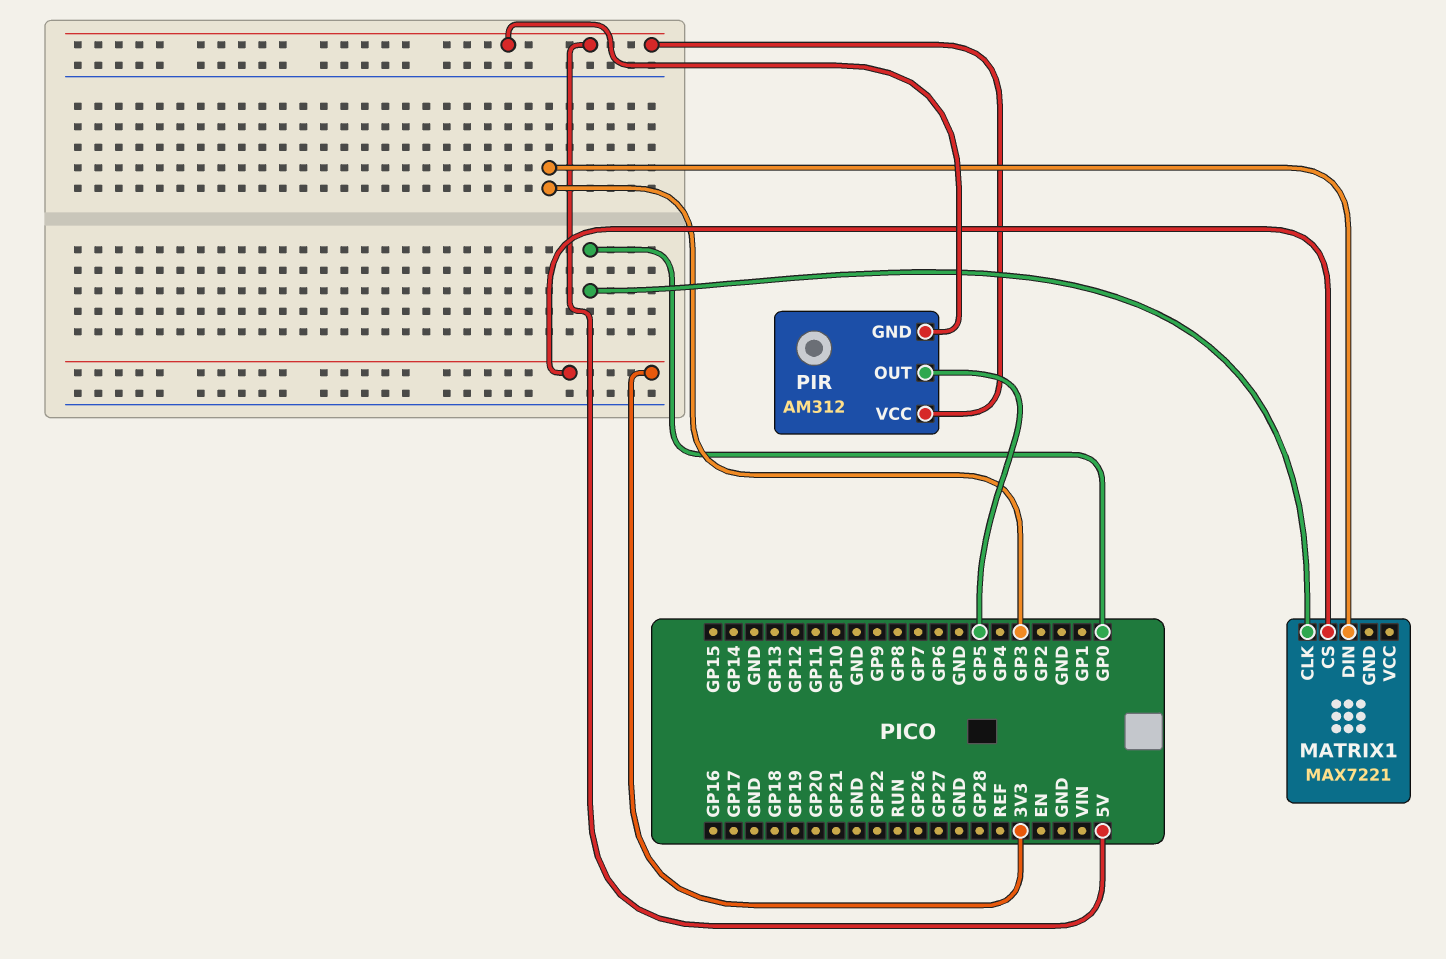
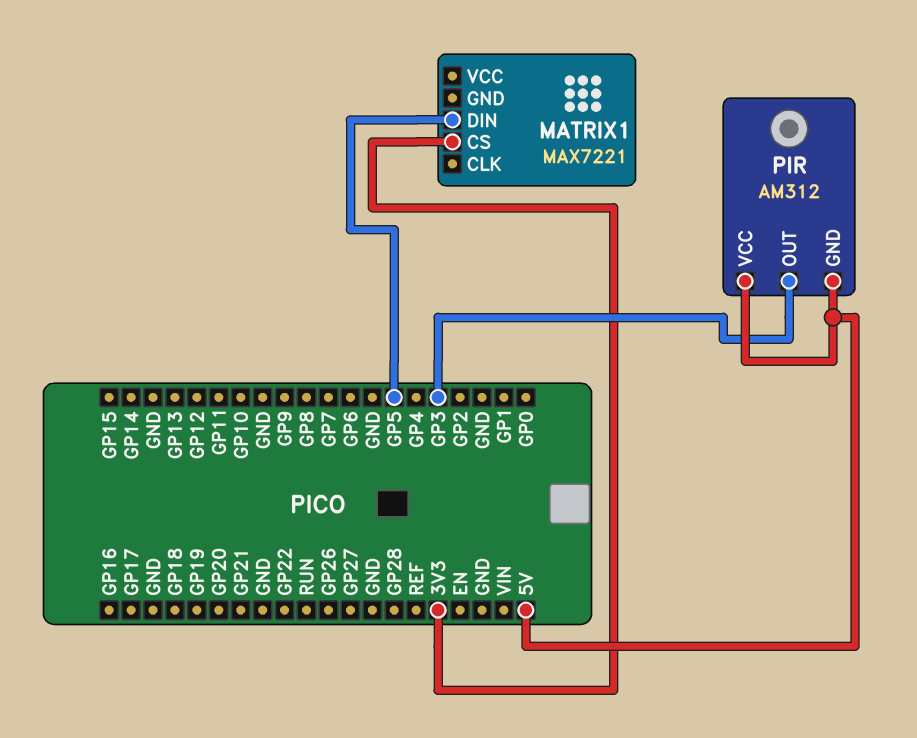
MATRIX1 pin CLK: GP0 -> none
MATRIX1 pin DIN: GP3 -> GP5
PIR pin OUT: GP5 -> GP3

